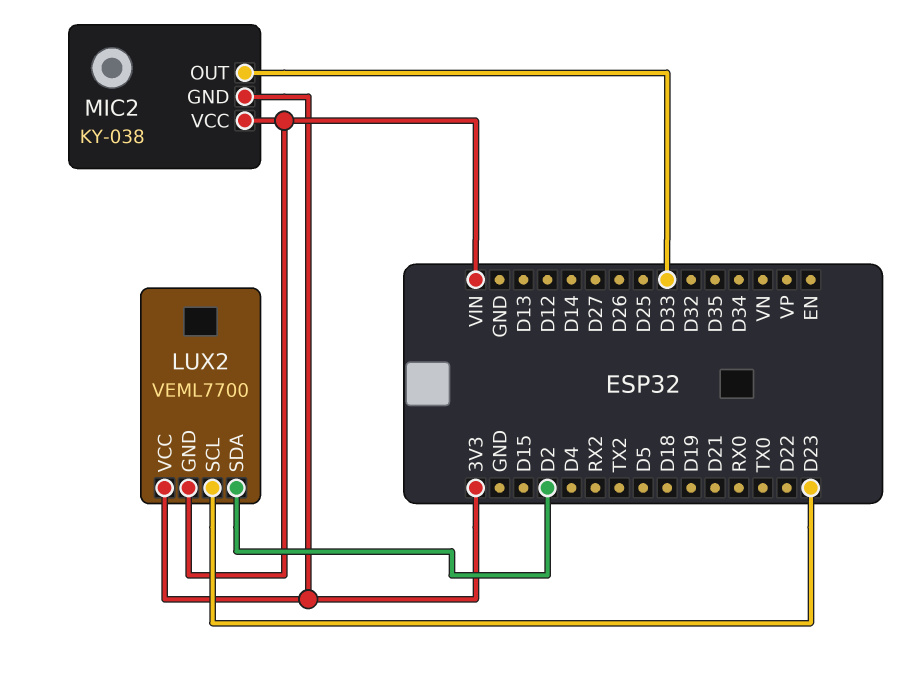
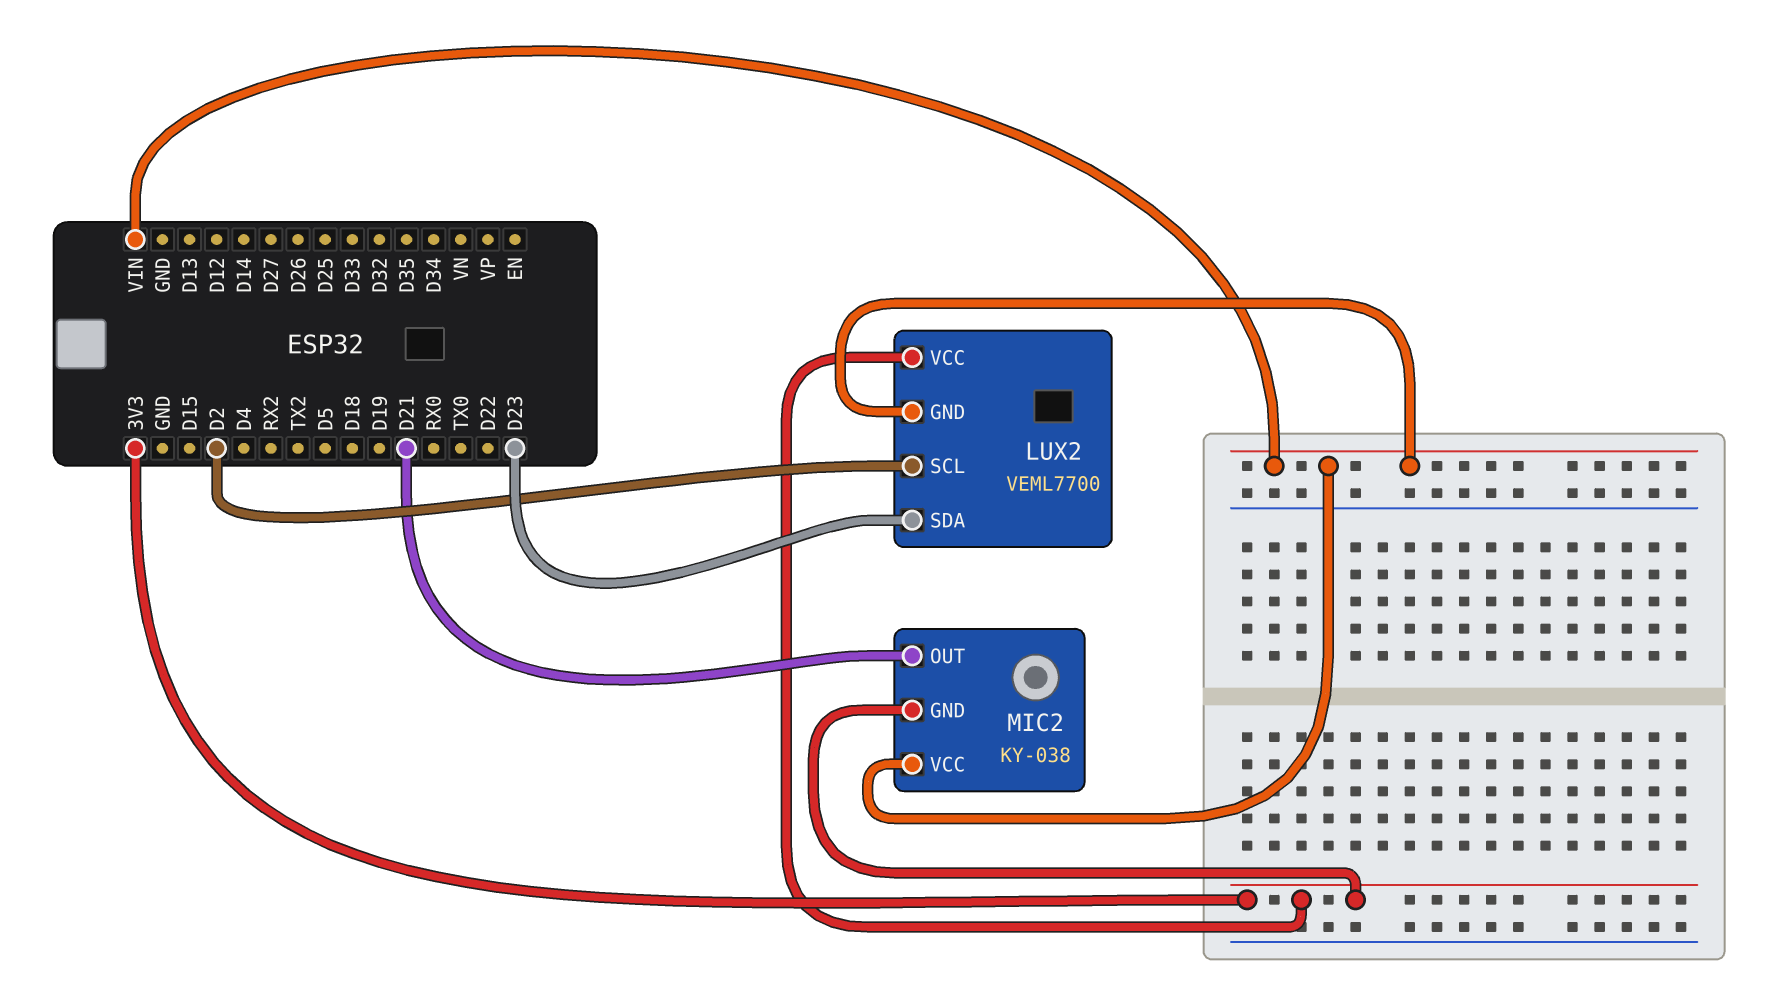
LUX2 pin SCL: D23 -> D2
LUX2 pin SDA: D2 -> D23
MIC2 pin OUT: D33 -> D21

